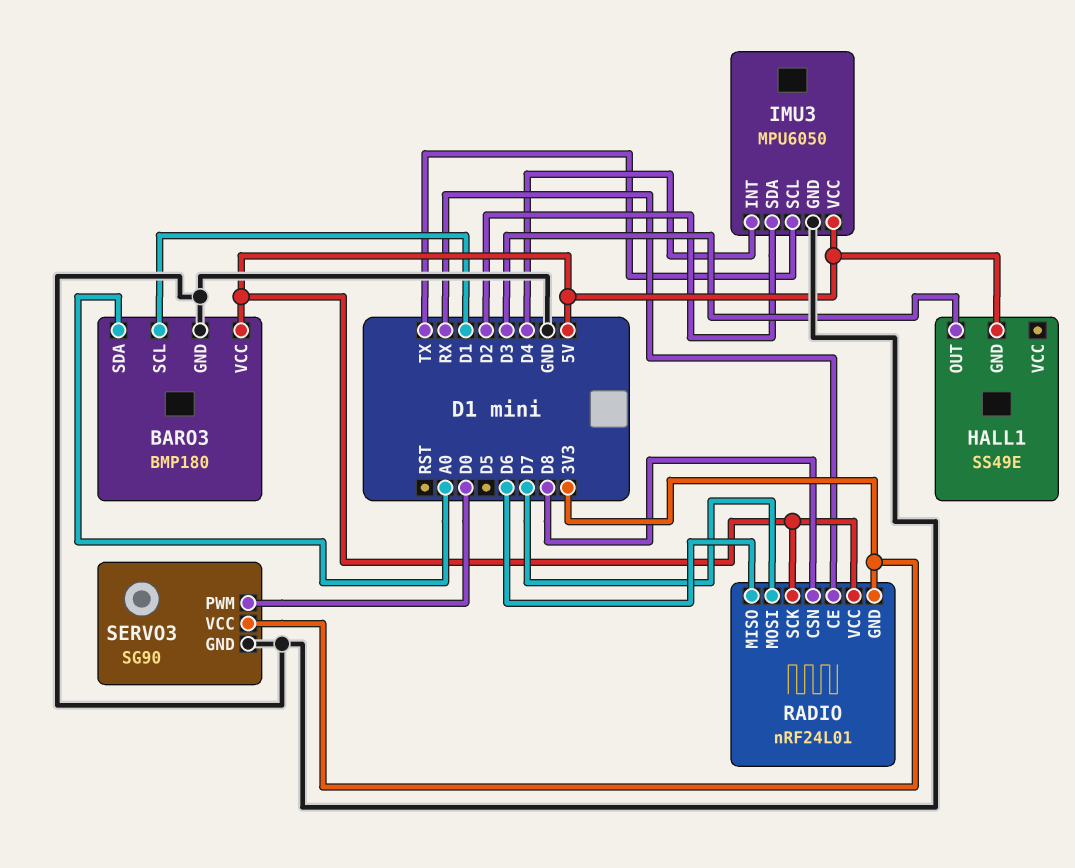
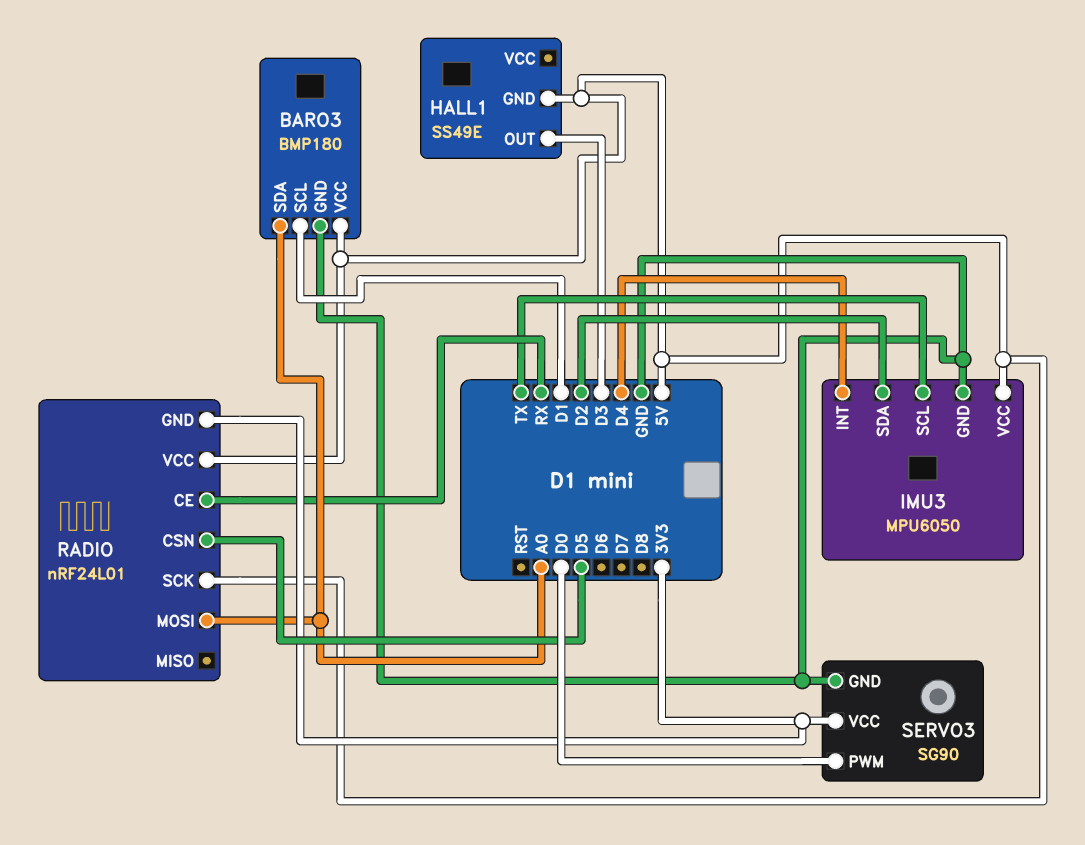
RADIO pin CSN: D8 -> D5
RADIO pin MISO: D6 -> none
RADIO pin MOSI: D7 -> A0

